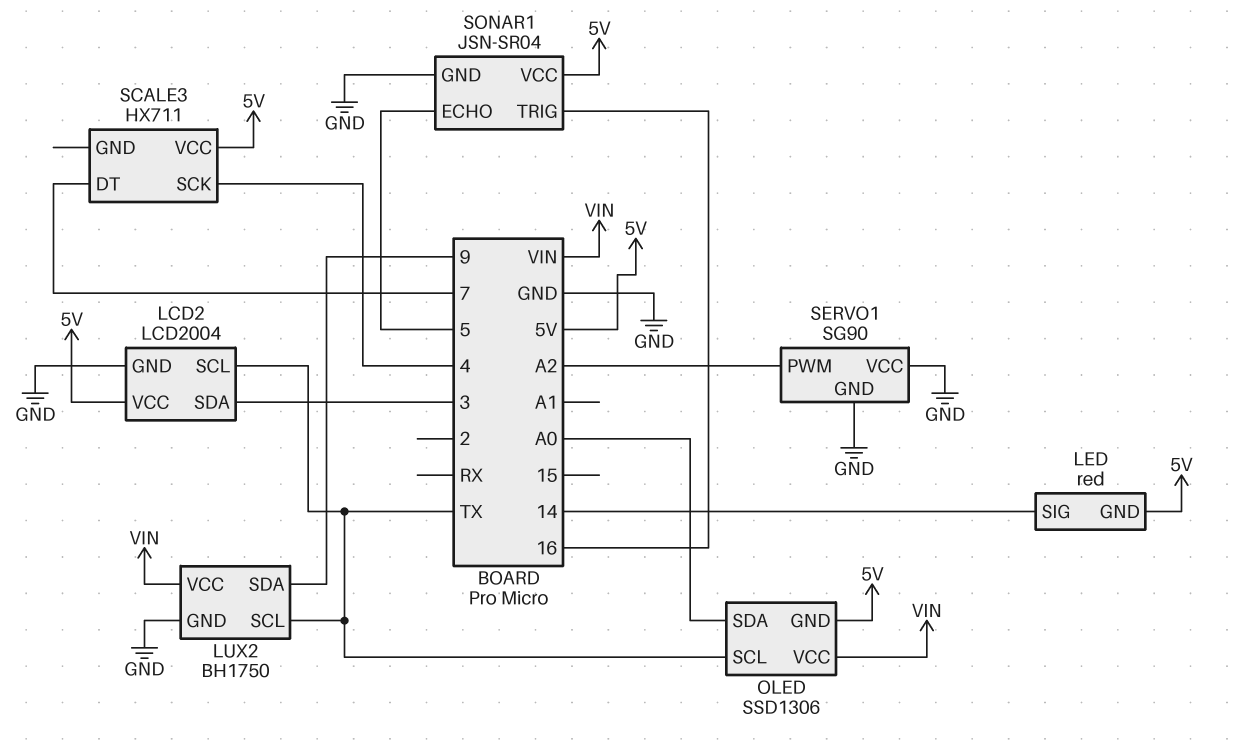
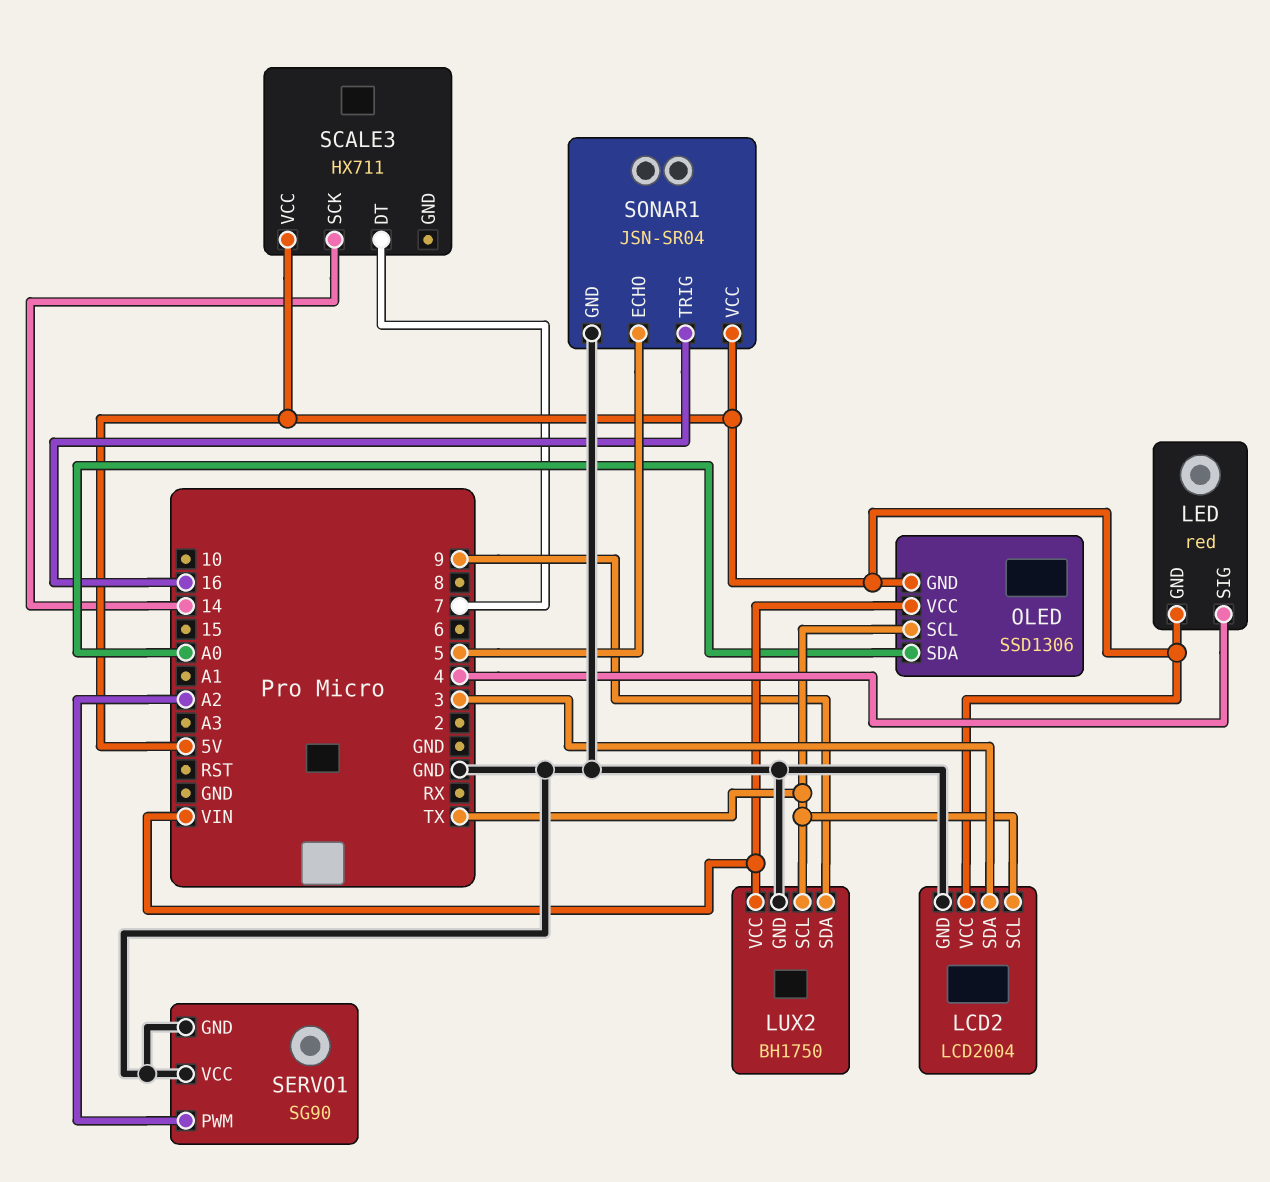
LED pin SIG: 14 -> 4
SCALE3 pin SCK: 4 -> 14

